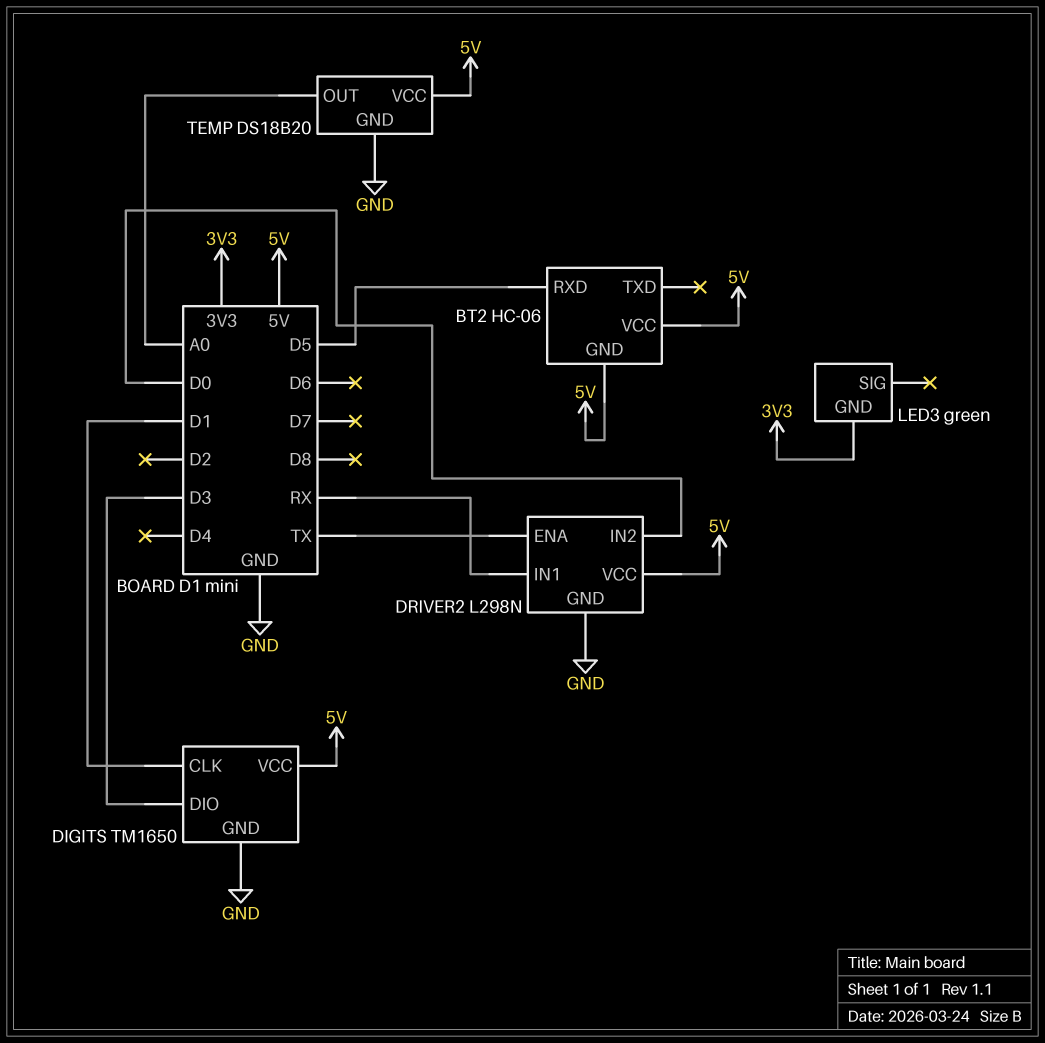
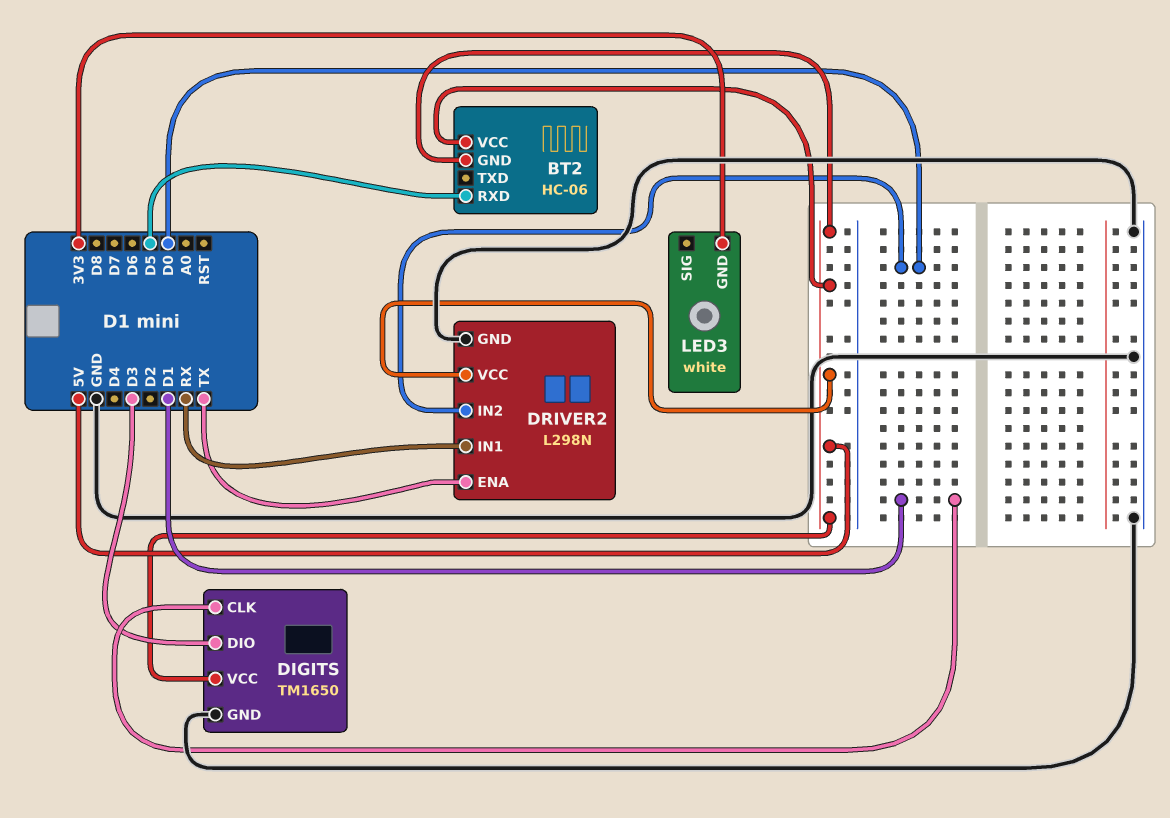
LED3: green -> white
TEMP: DS18B20 -> none
TEMP pin GND: GND -> none
TEMP pin OUT: A0 -> none
TEMP pin VCC: 5V -> none

